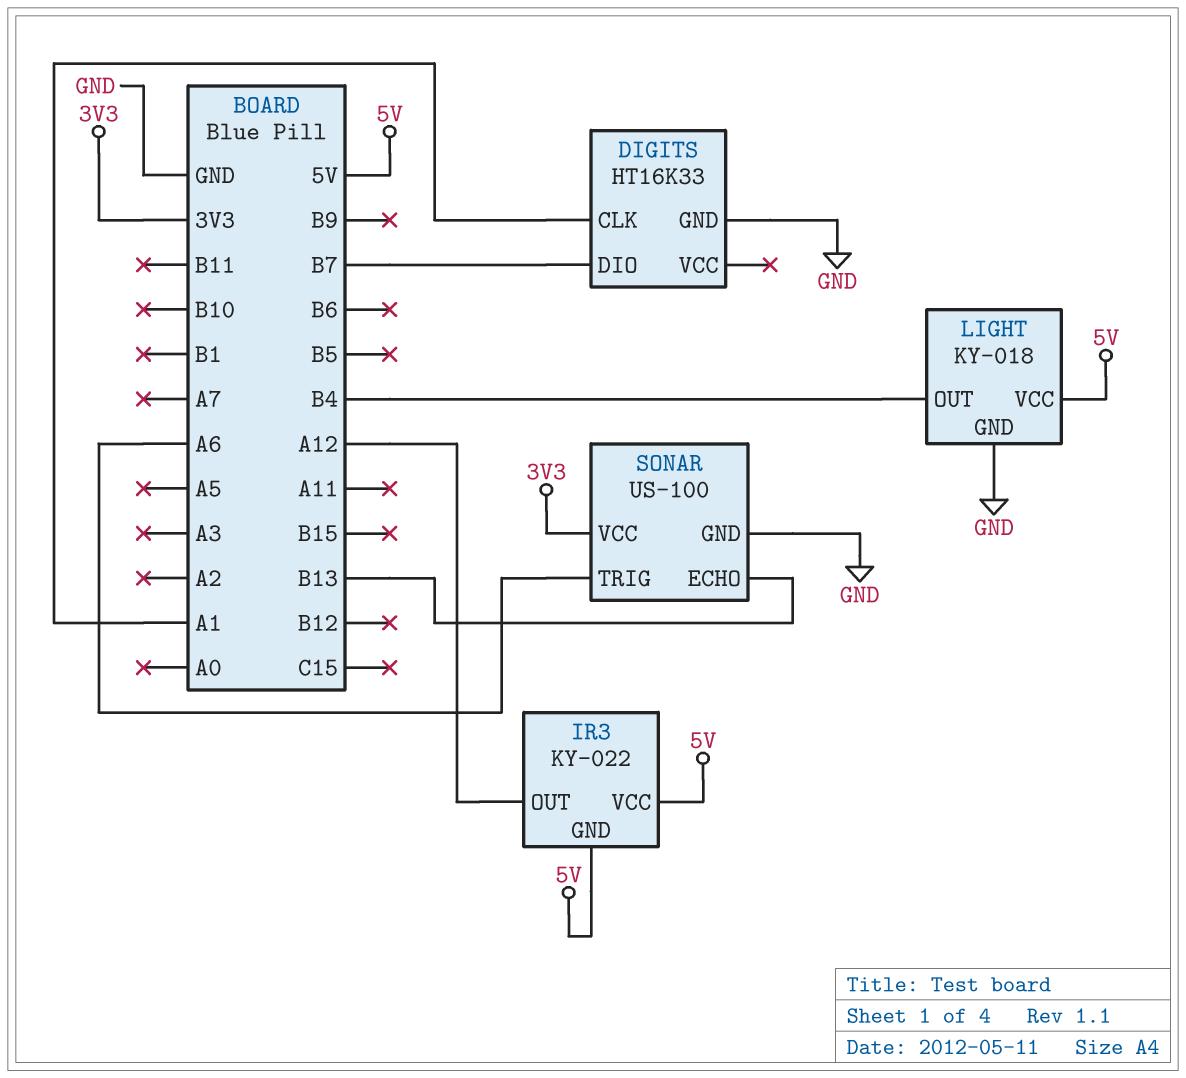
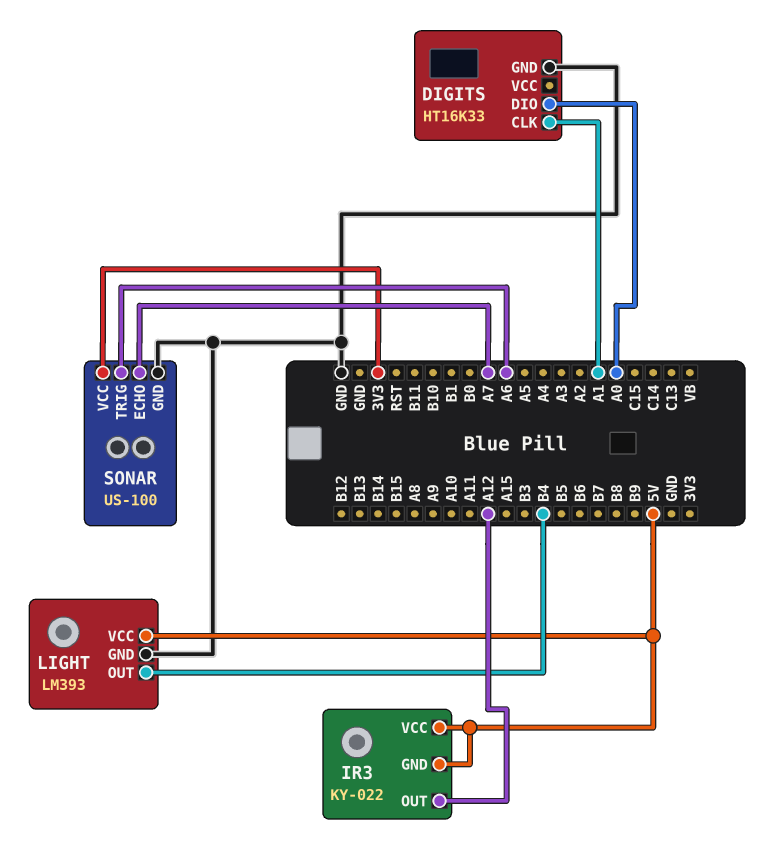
DIGITS pin DIO: B7 -> A0
LIGHT: KY-018 -> LM393
SONAR pin ECHO: B13 -> A7

